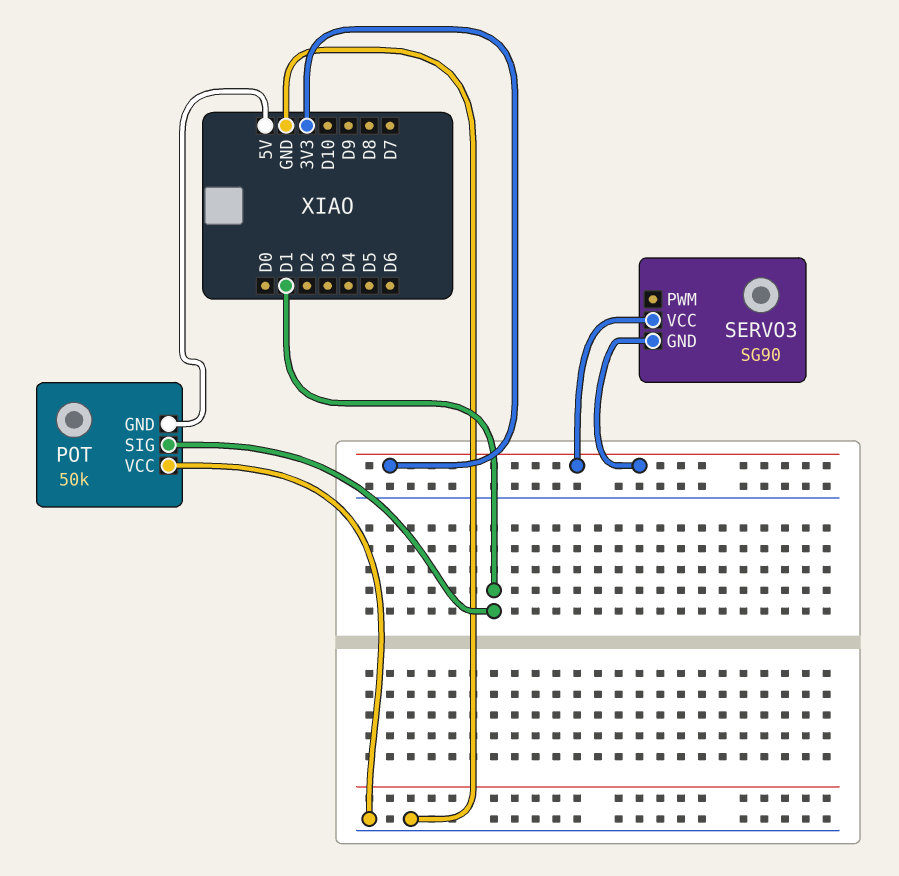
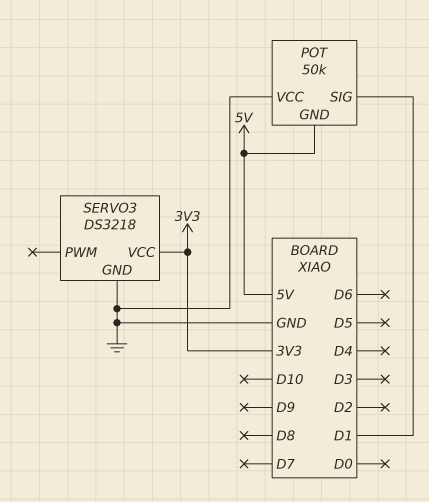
SERVO3: SG90 -> DS3218
SERVO3 pin GND: 3V3 -> GND

